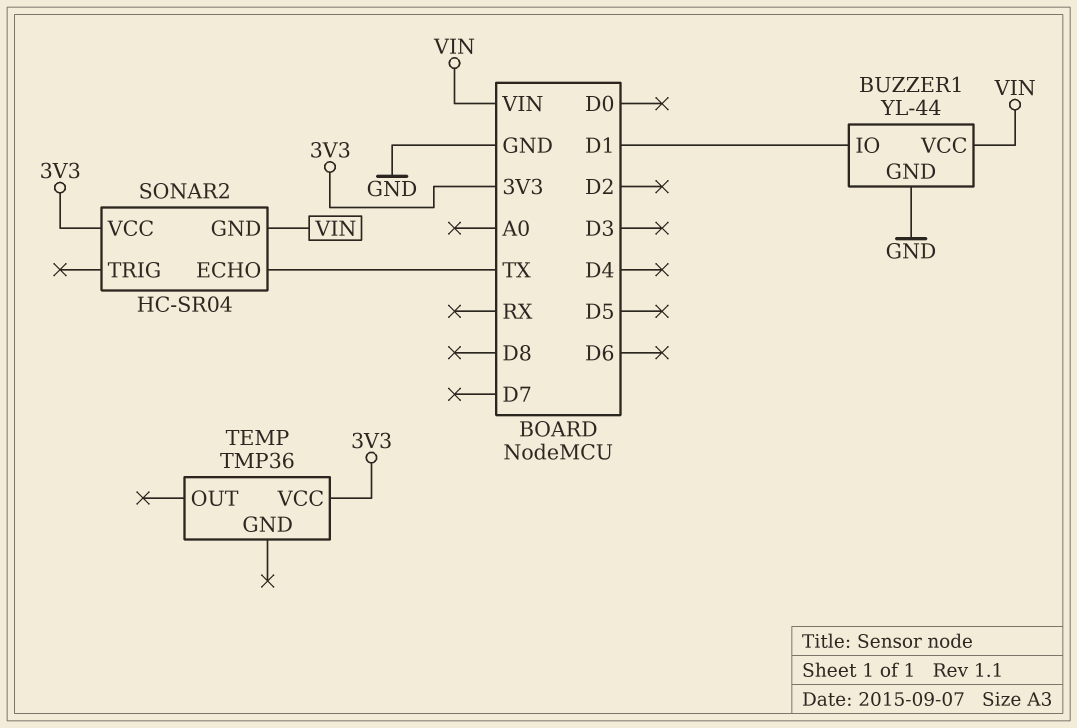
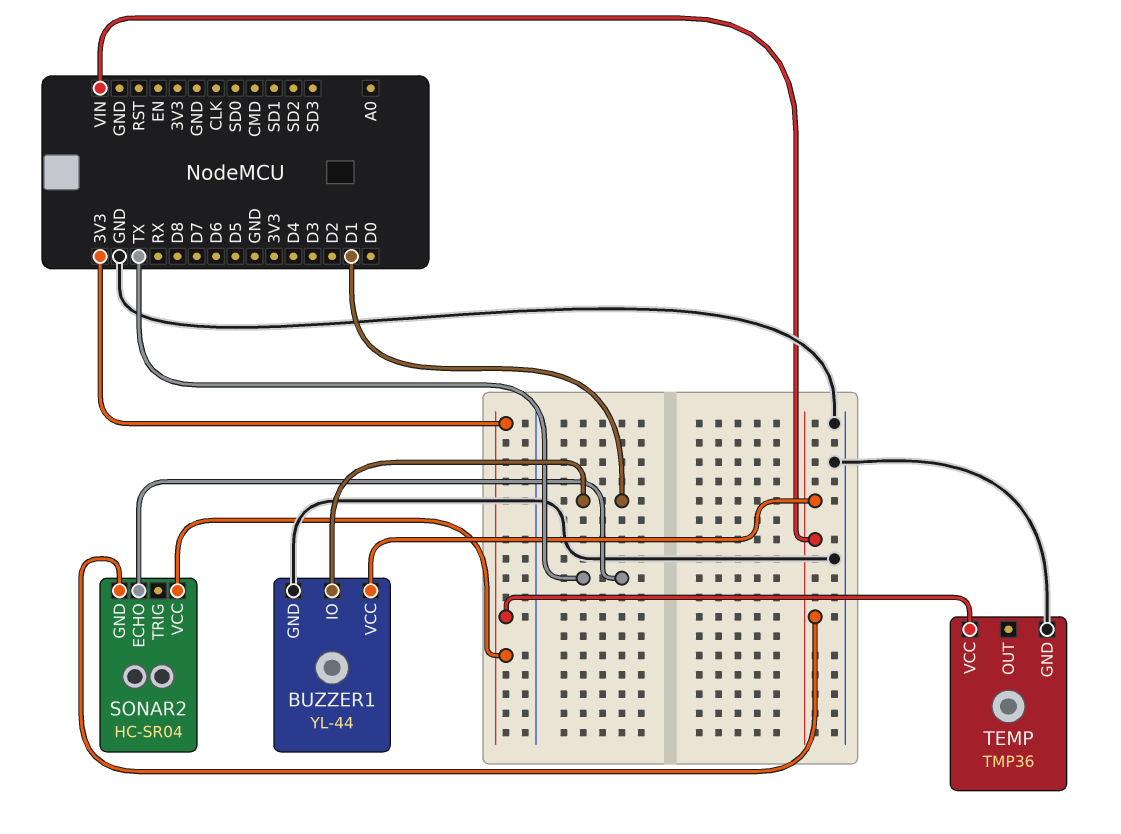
TEMP pin GND: none -> GND

